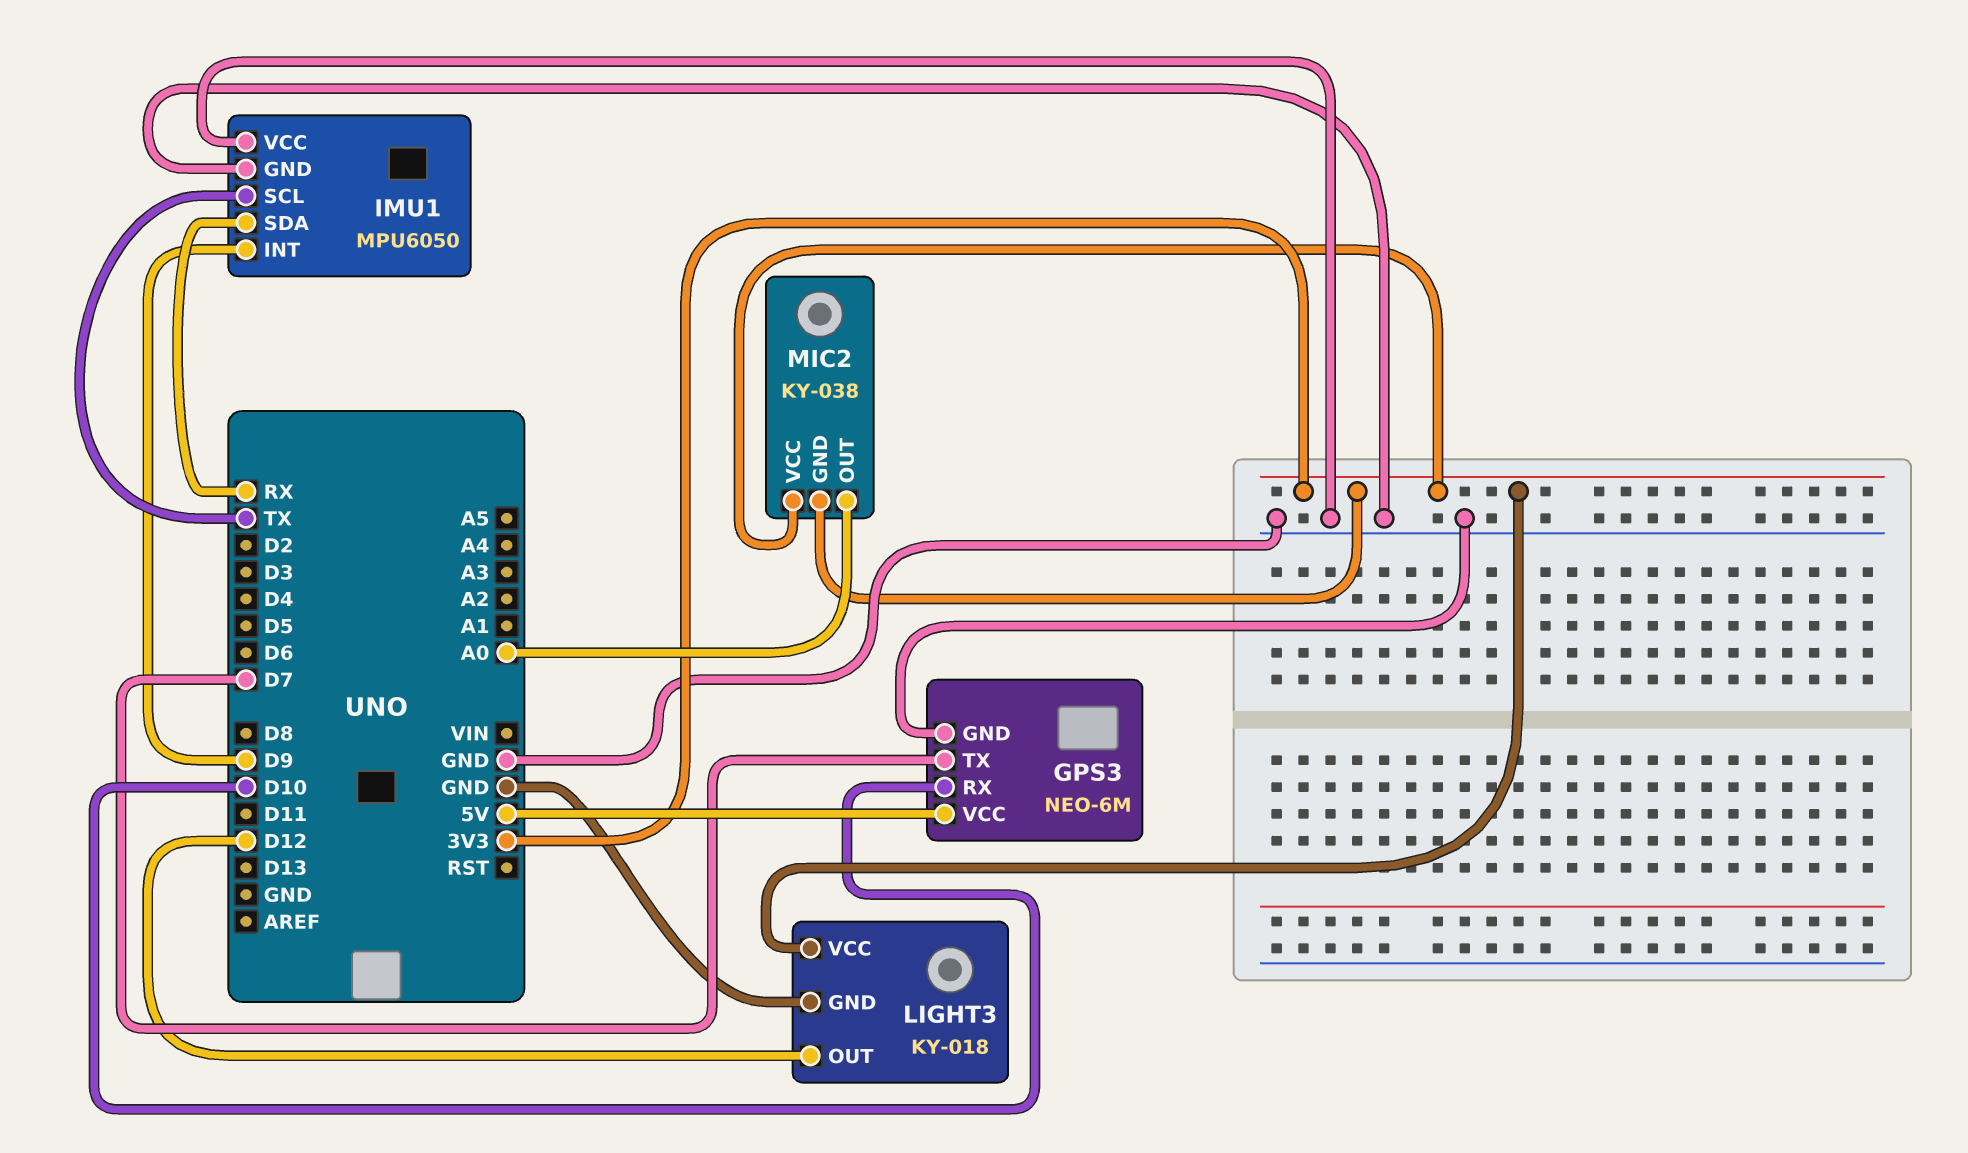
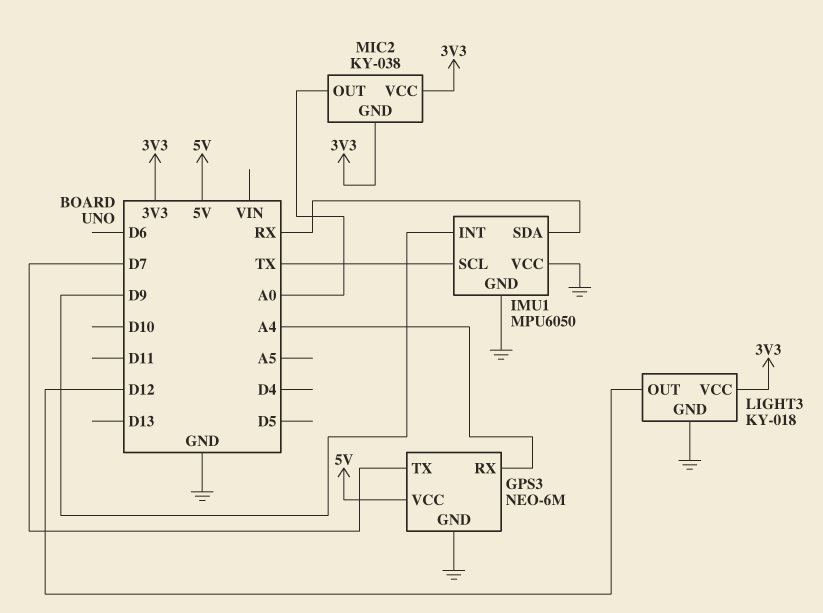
GPS3 pin RX: D10 -> A4

